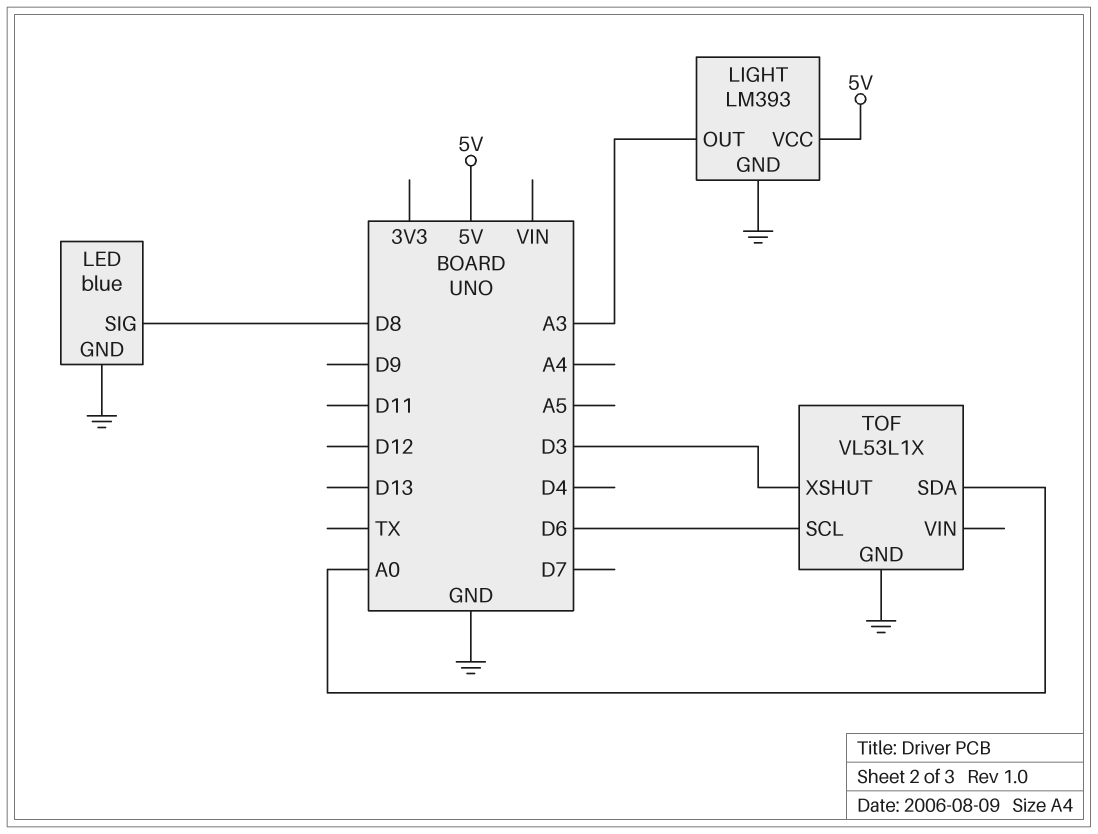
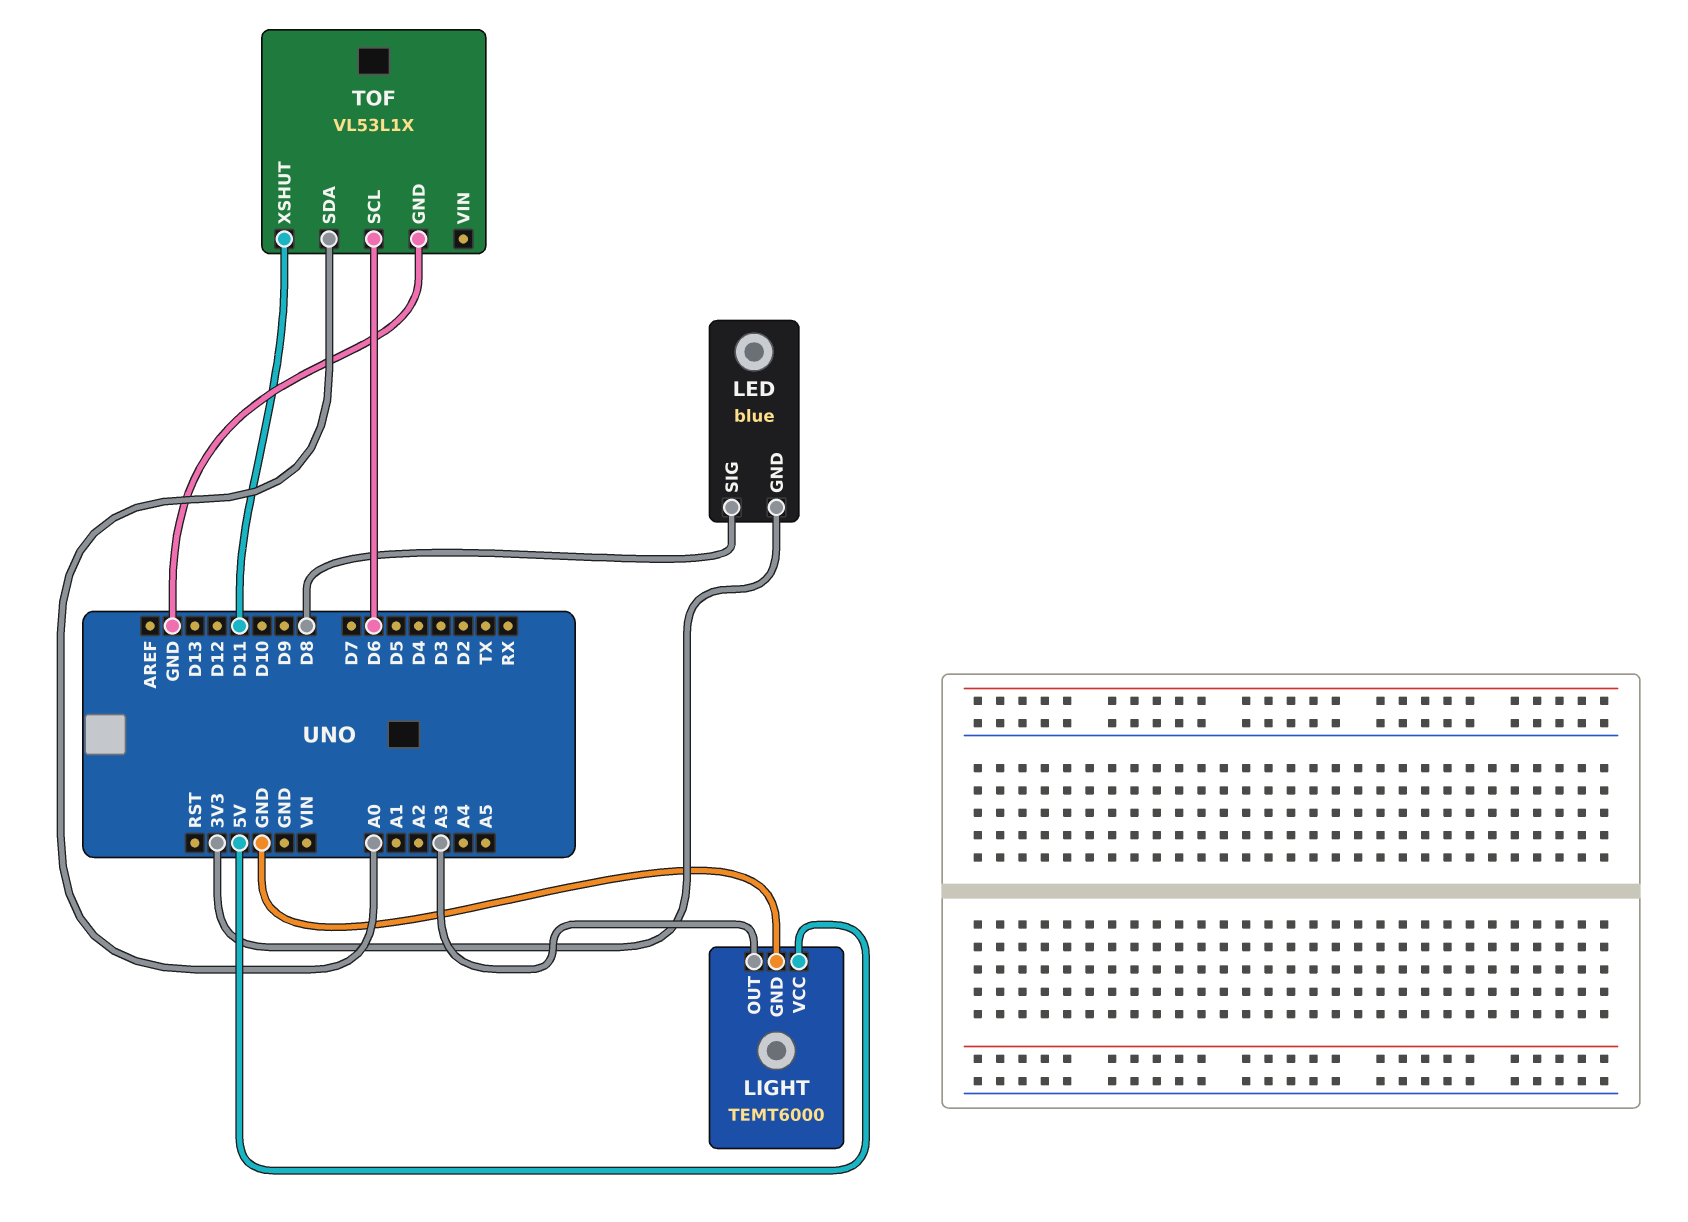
LED pin GND: GND -> 3V3
LIGHT: LM393 -> TEMT6000
TOF pin XSHUT: D3 -> D11

